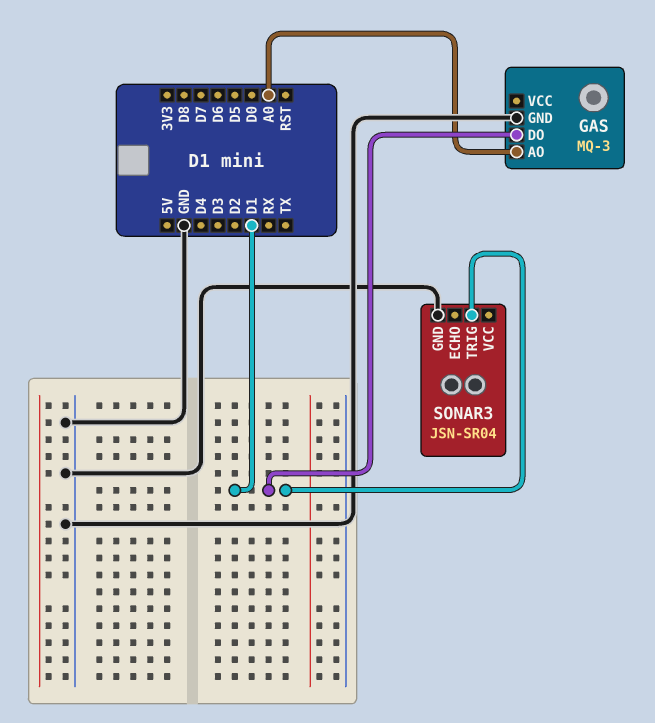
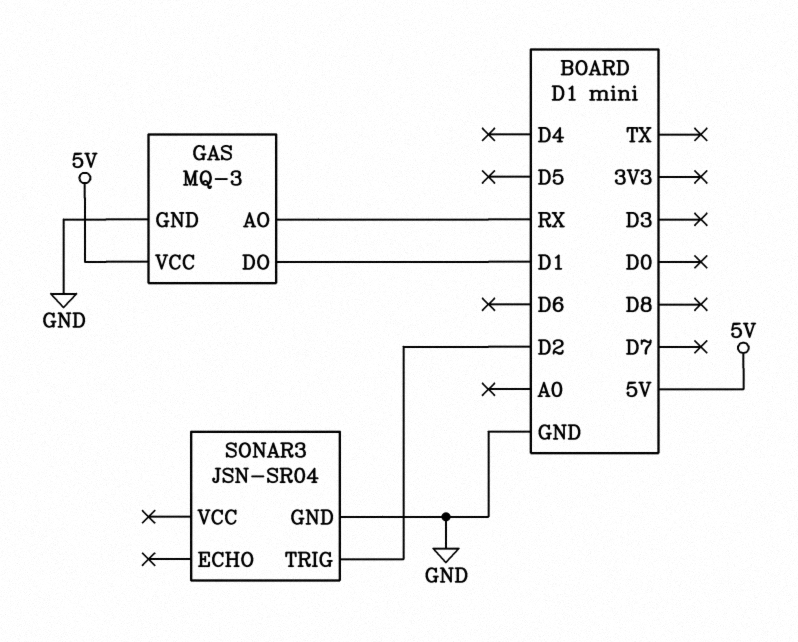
GAS pin AO: A0 -> RX
GAS pin VCC: none -> 5V
SONAR3 pin TRIG: D1 -> D2

